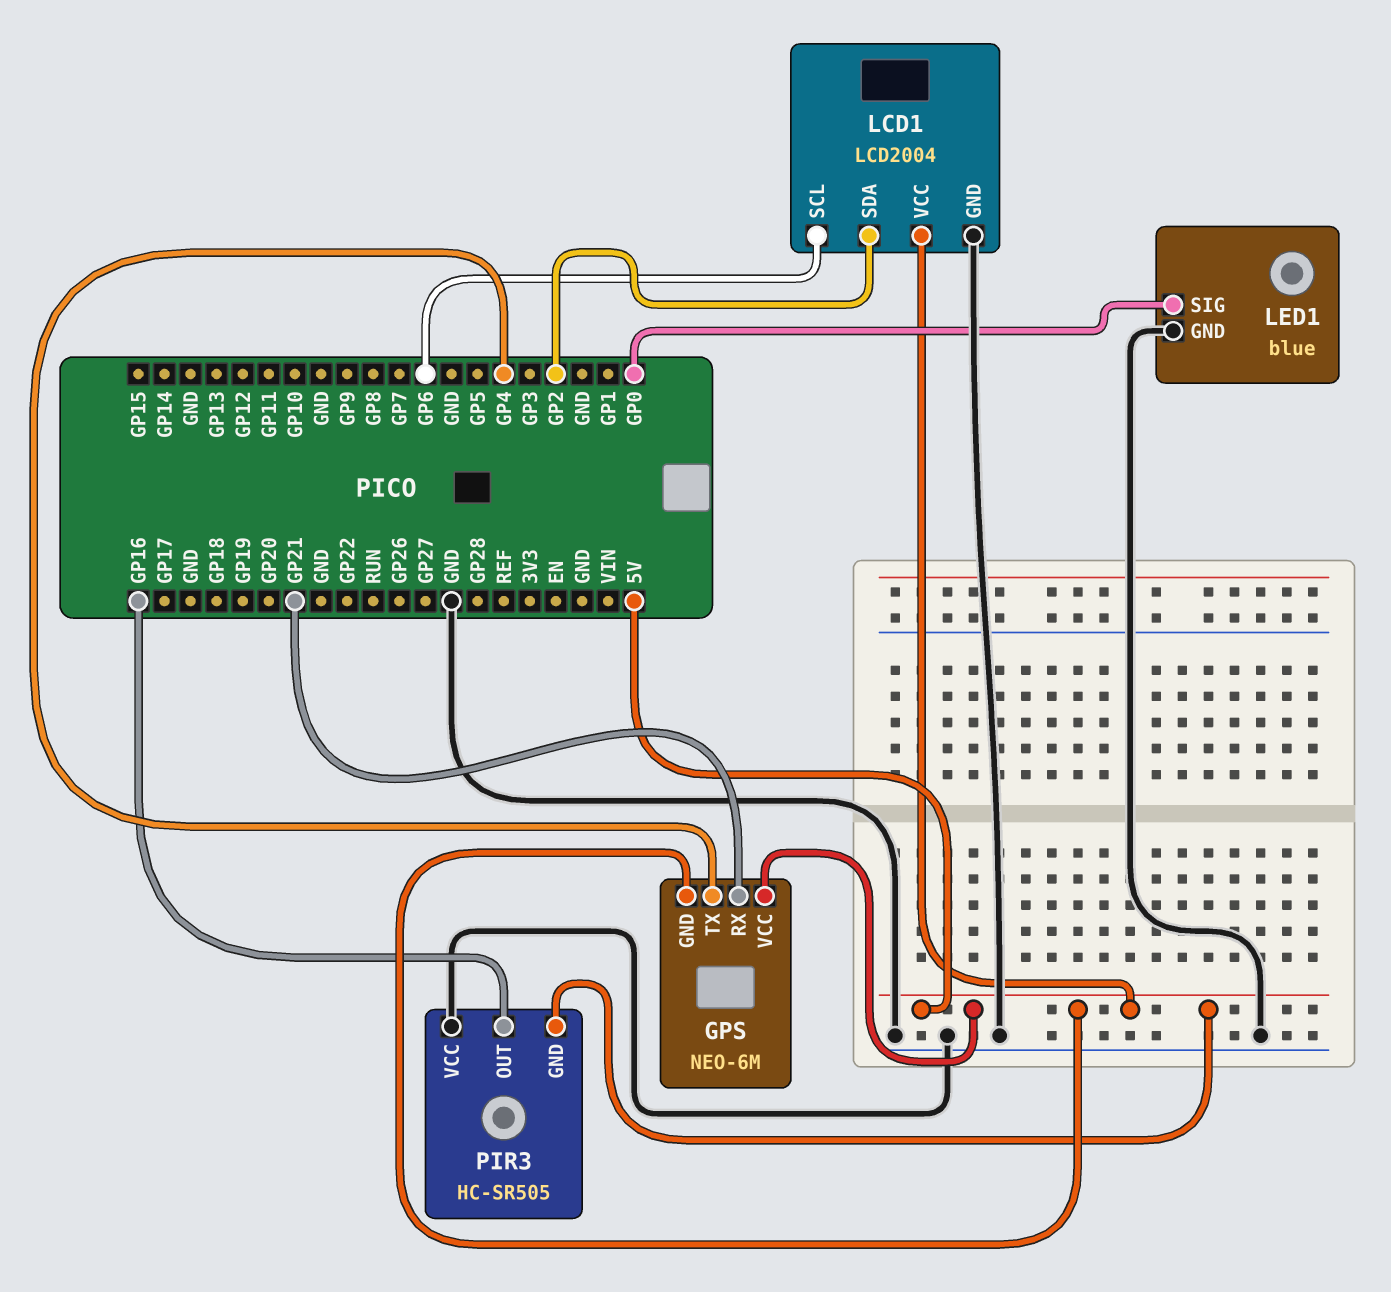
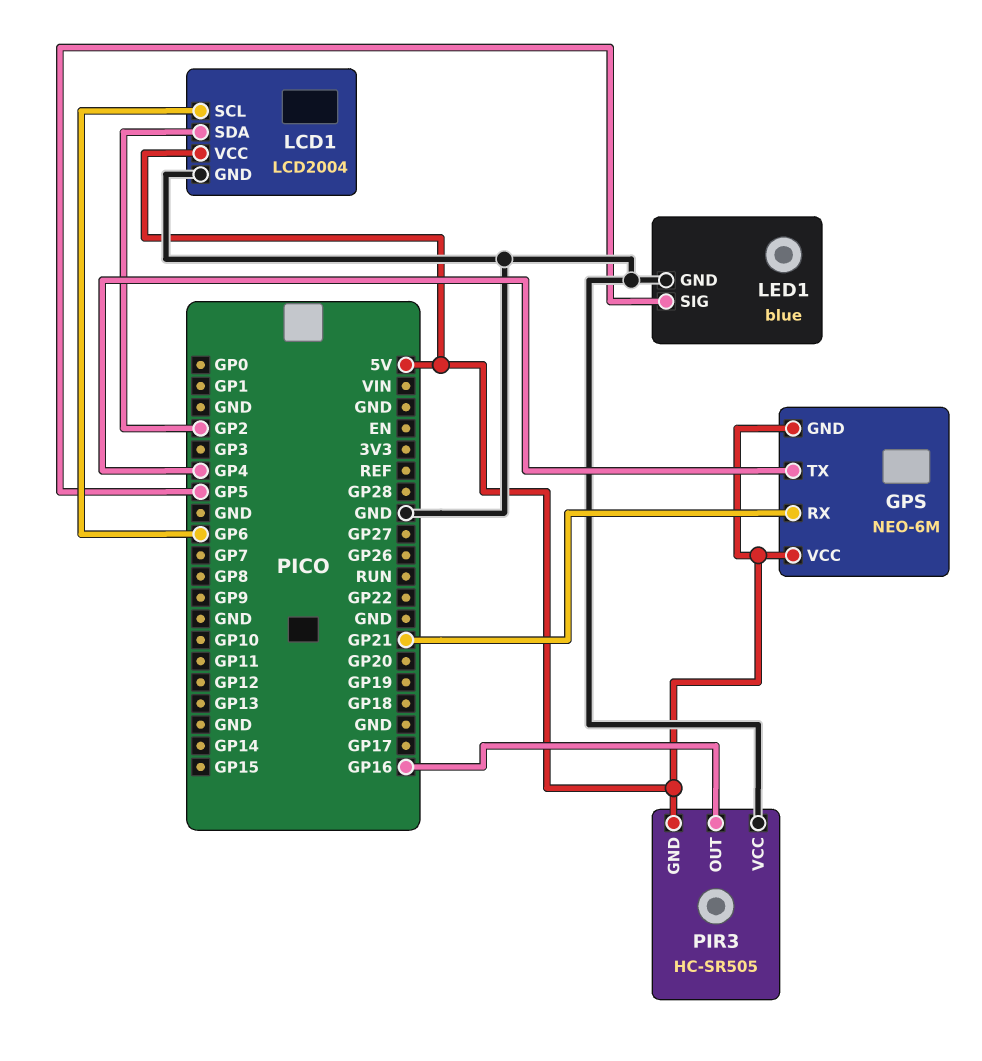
LED1 pin SIG: GP0 -> GP5

